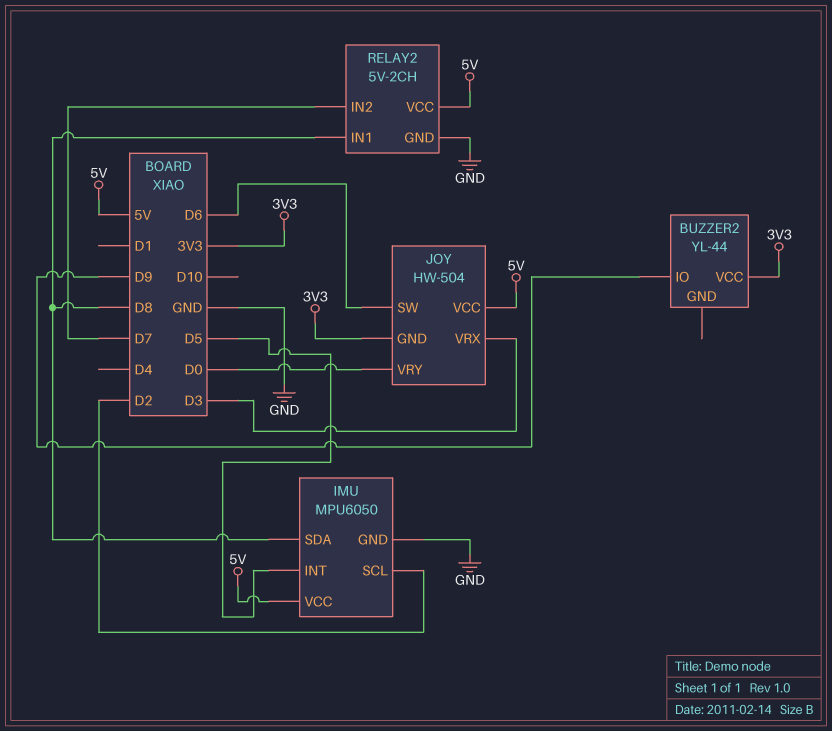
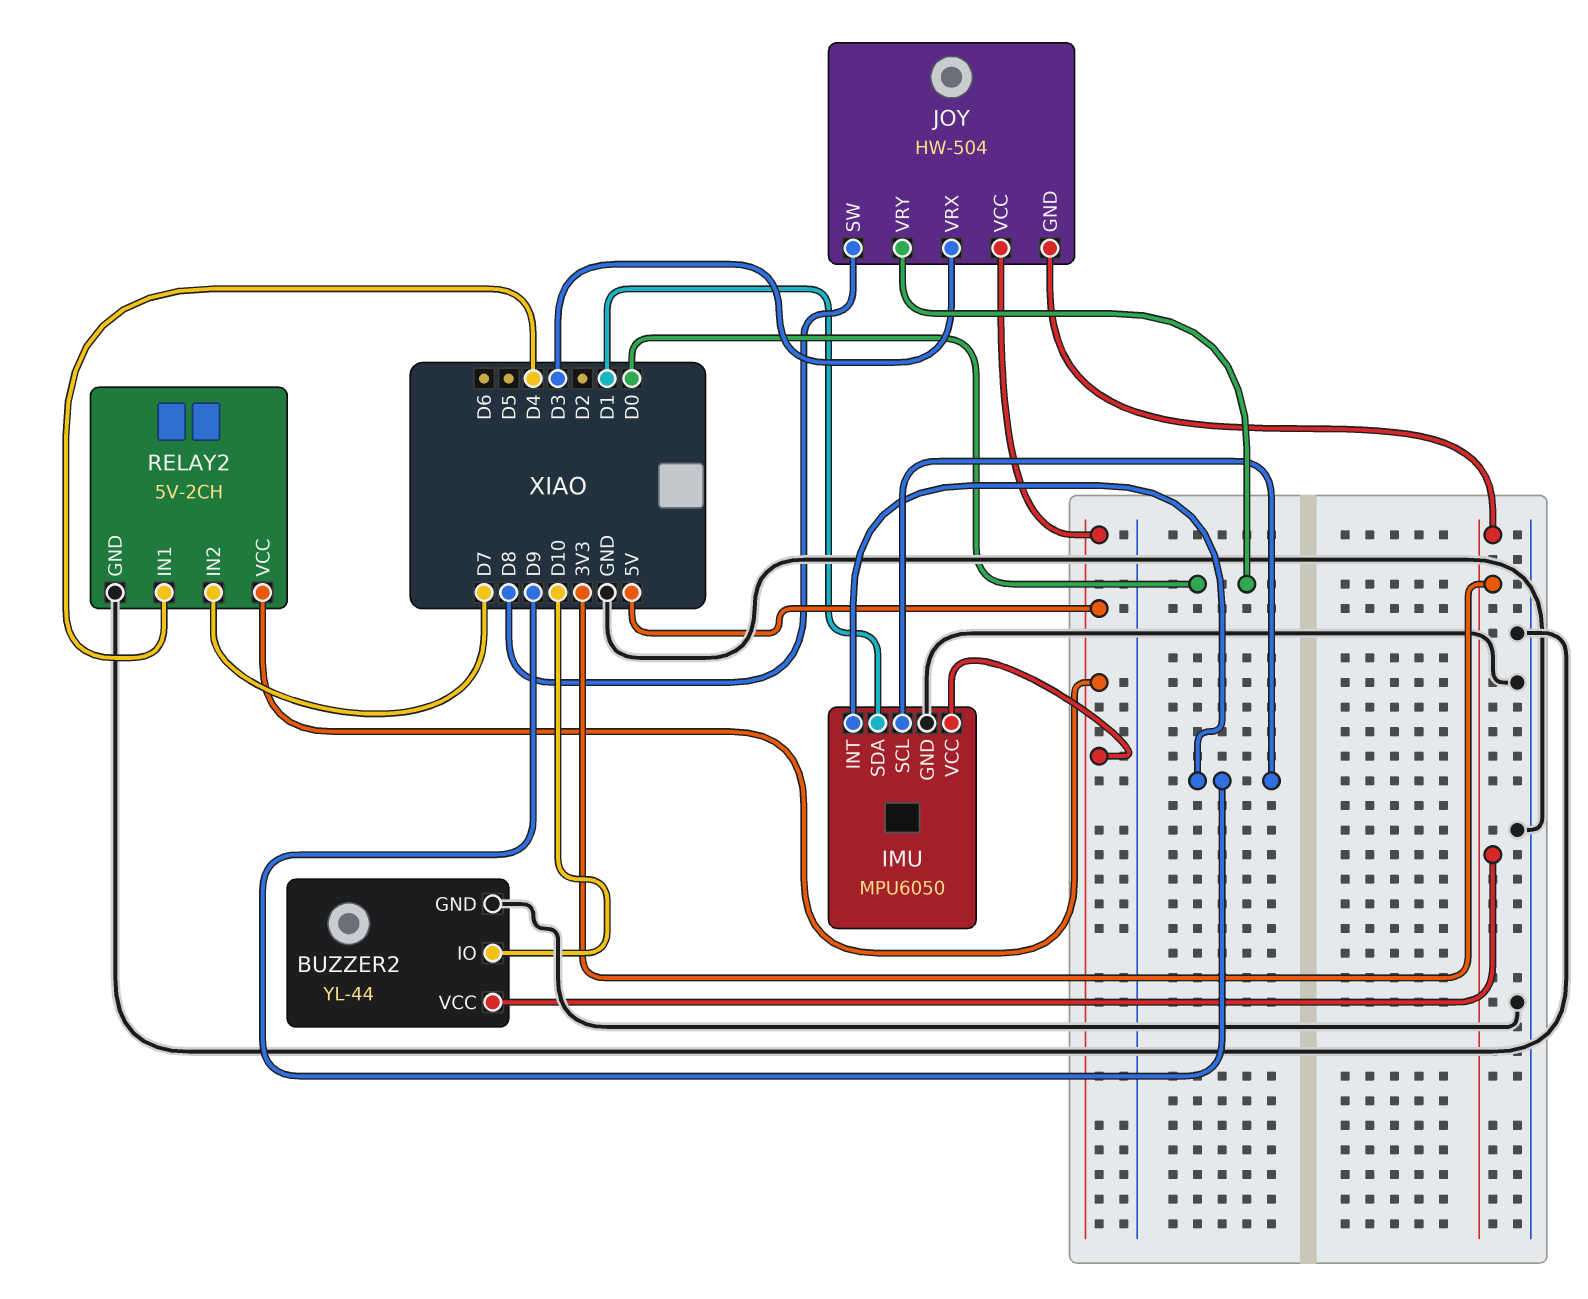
BUZZER2 pin GND: none -> GND
BUZZER2 pin IO: D9 -> D10
IMU pin INT: D5 -> D9
IMU pin SCL: D2 -> D9
IMU pin SDA: D8 -> D1
JOY pin SW: D6 -> D8
RELAY2 pin IN1: D8 -> D4

